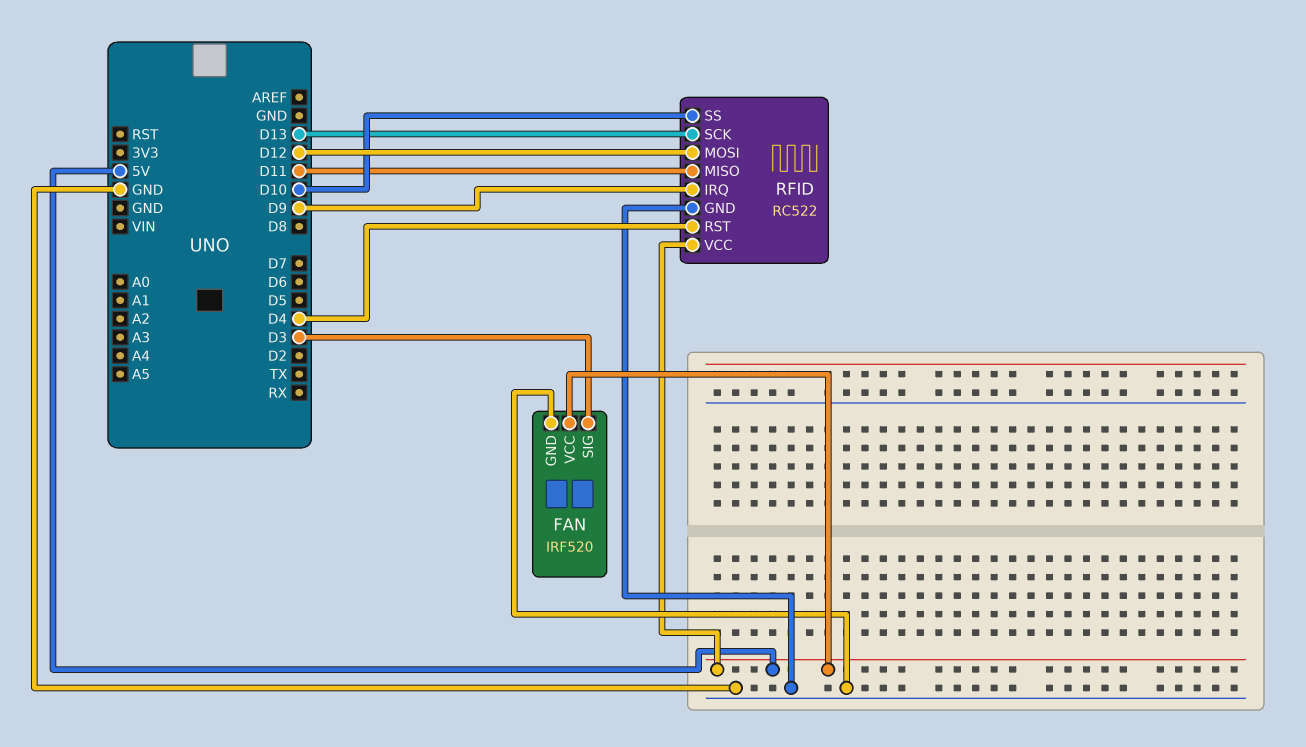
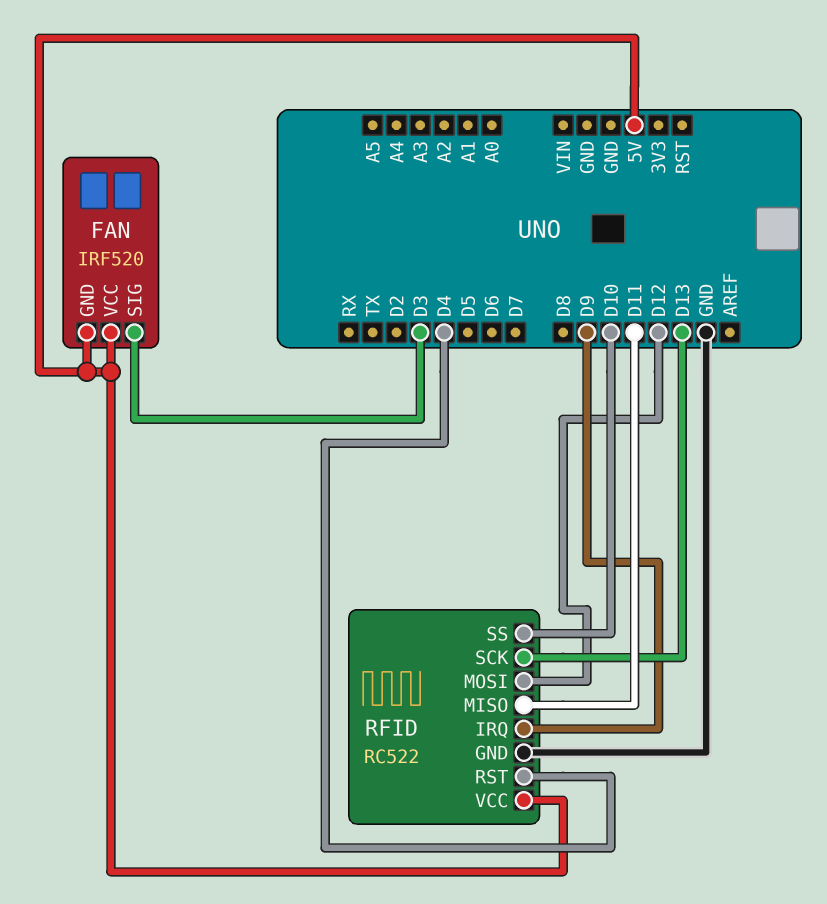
FAN pin GND: GND -> 5V

